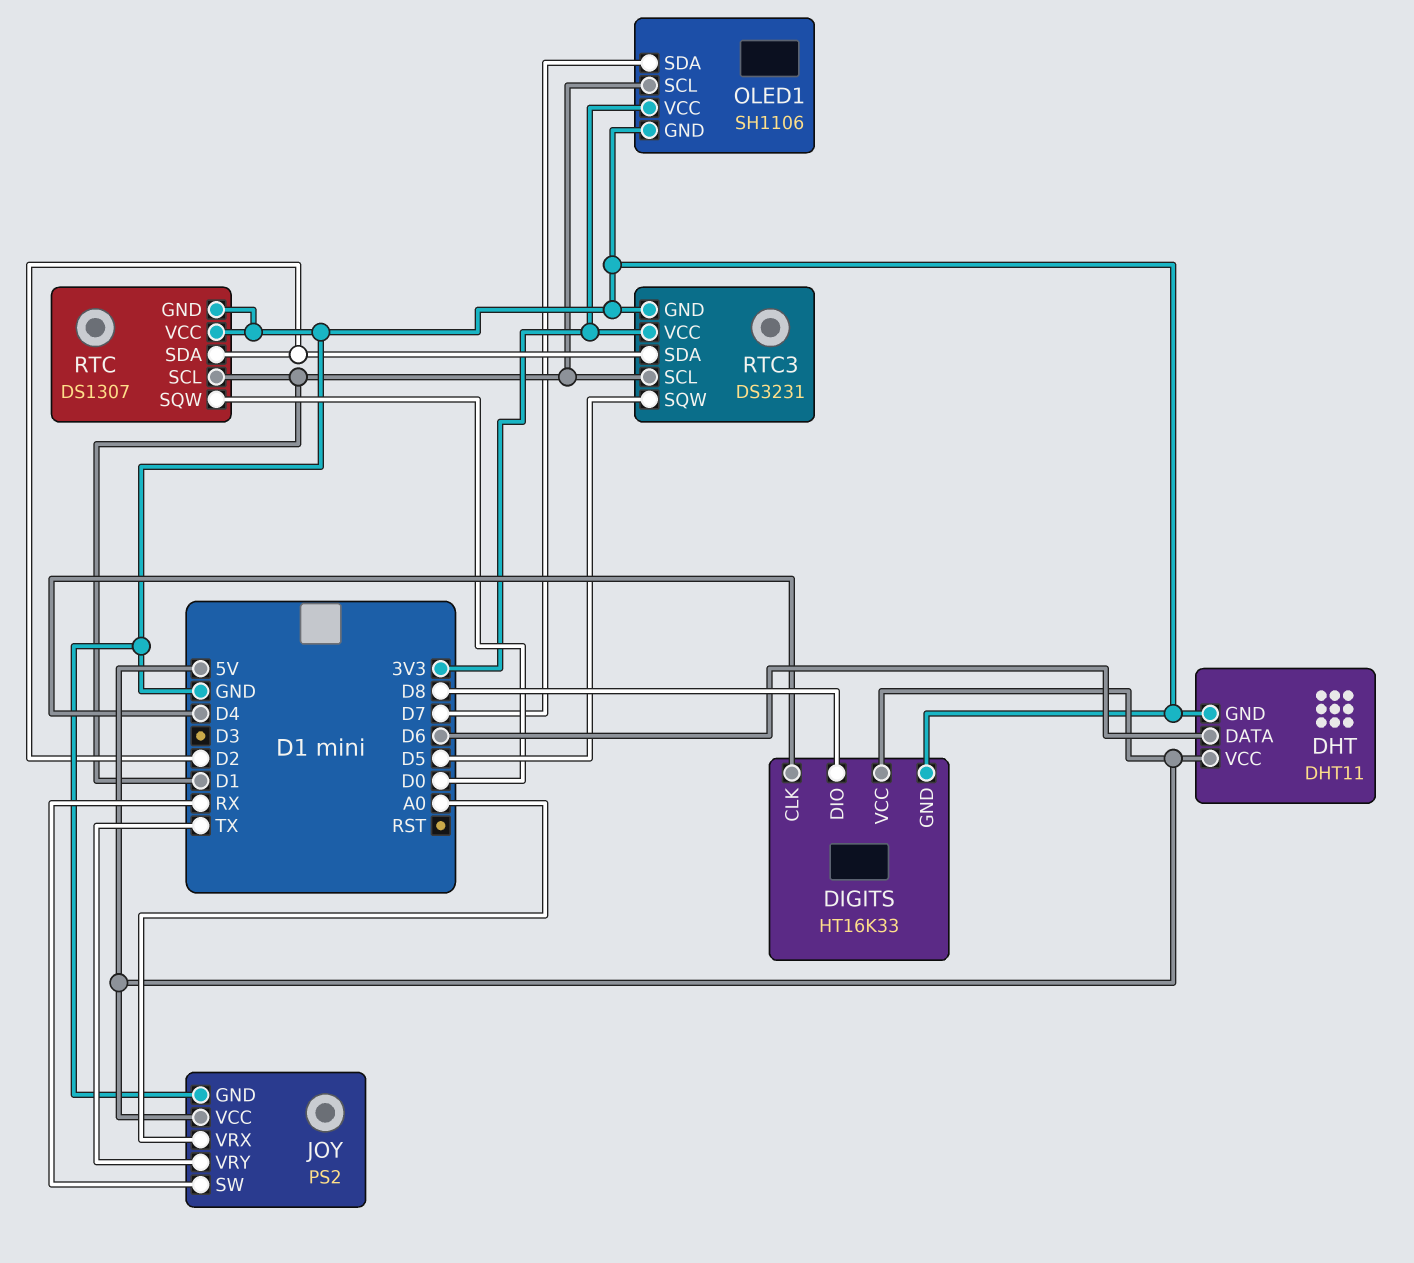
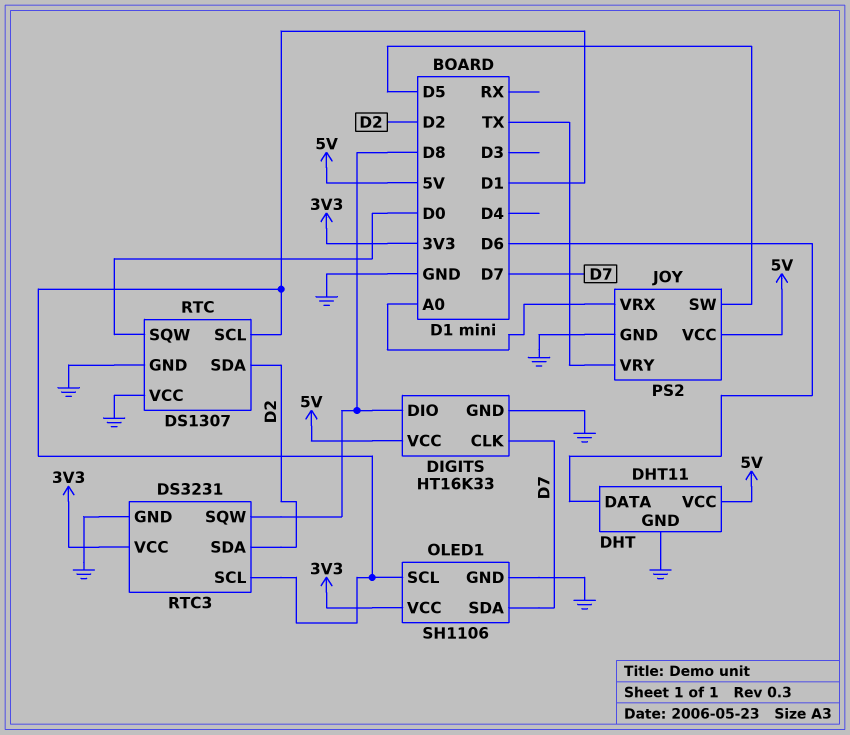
DIGITS pin CLK: D4 -> D7
JOY pin SW: RX -> D5
RTC3 pin SQW: D5 -> D8

